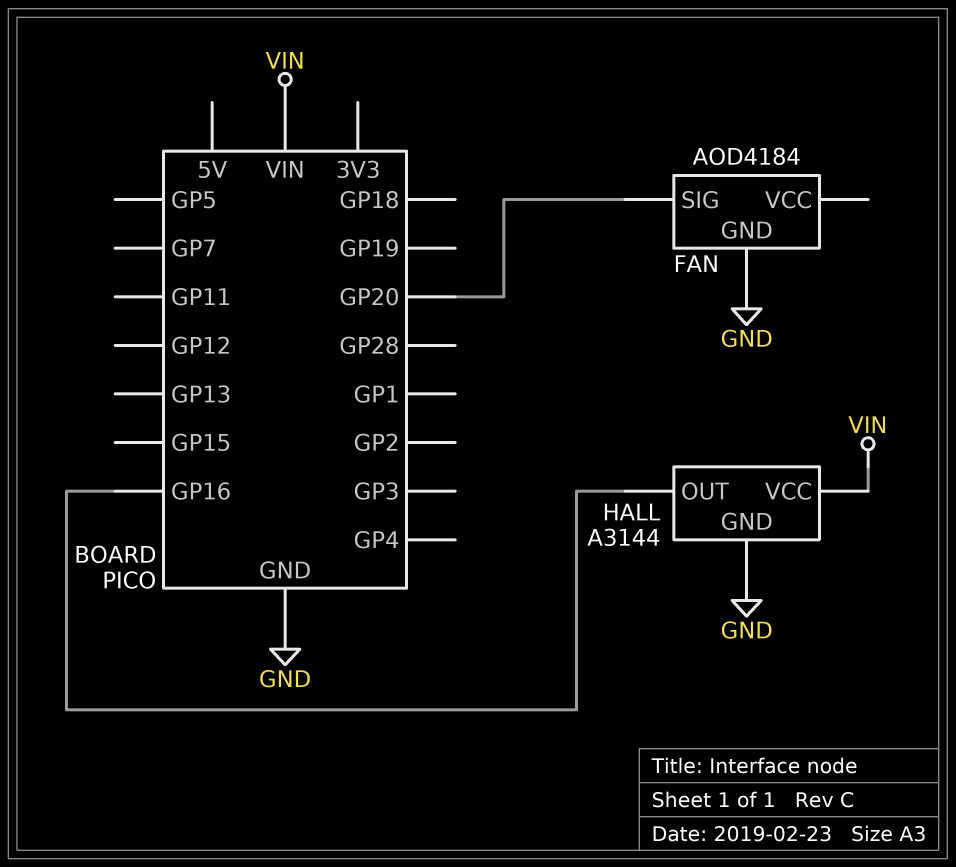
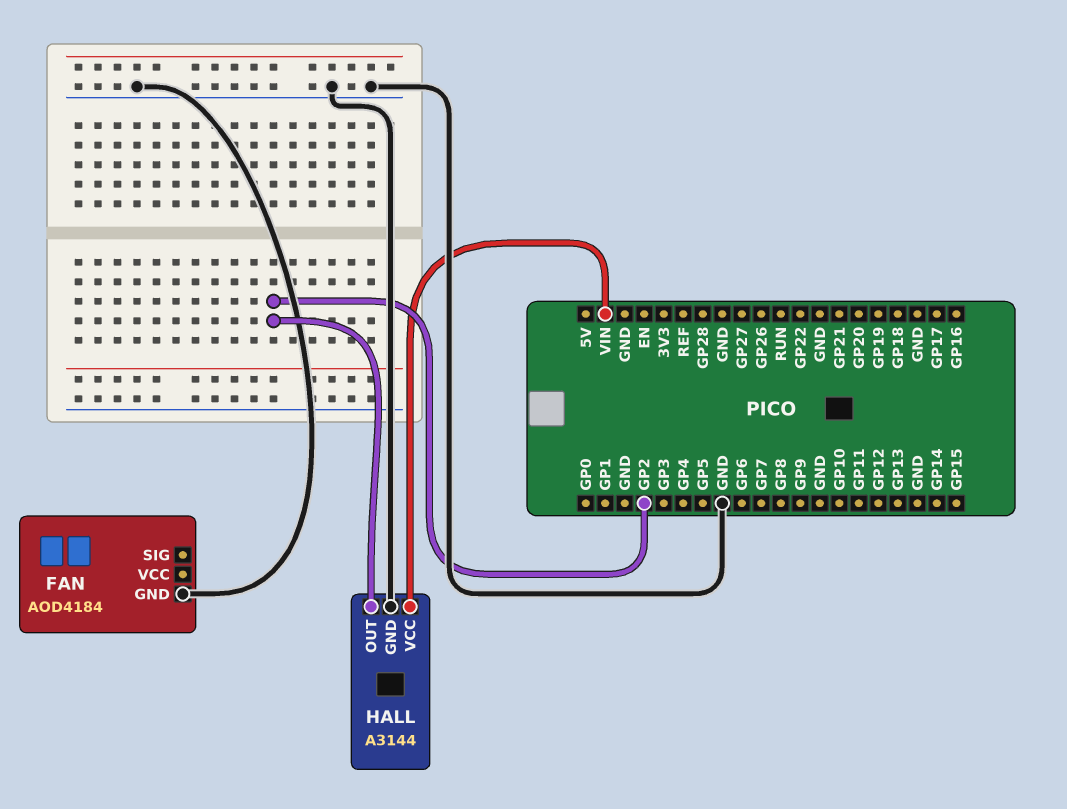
FAN pin SIG: GP20 -> none
HALL pin OUT: GP16 -> GP2

